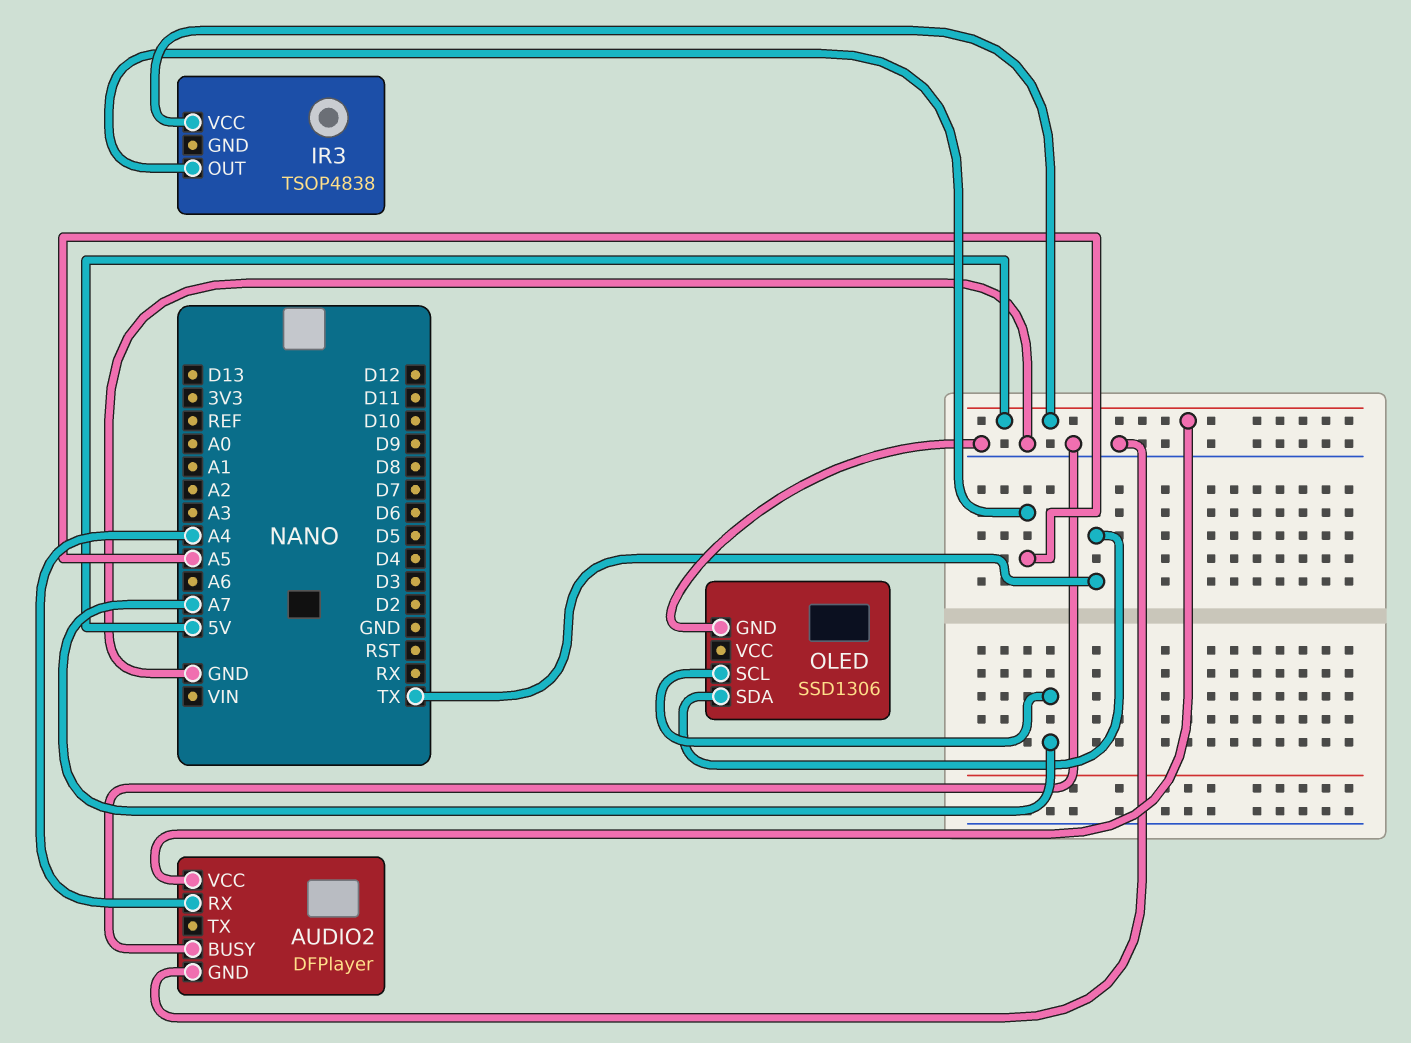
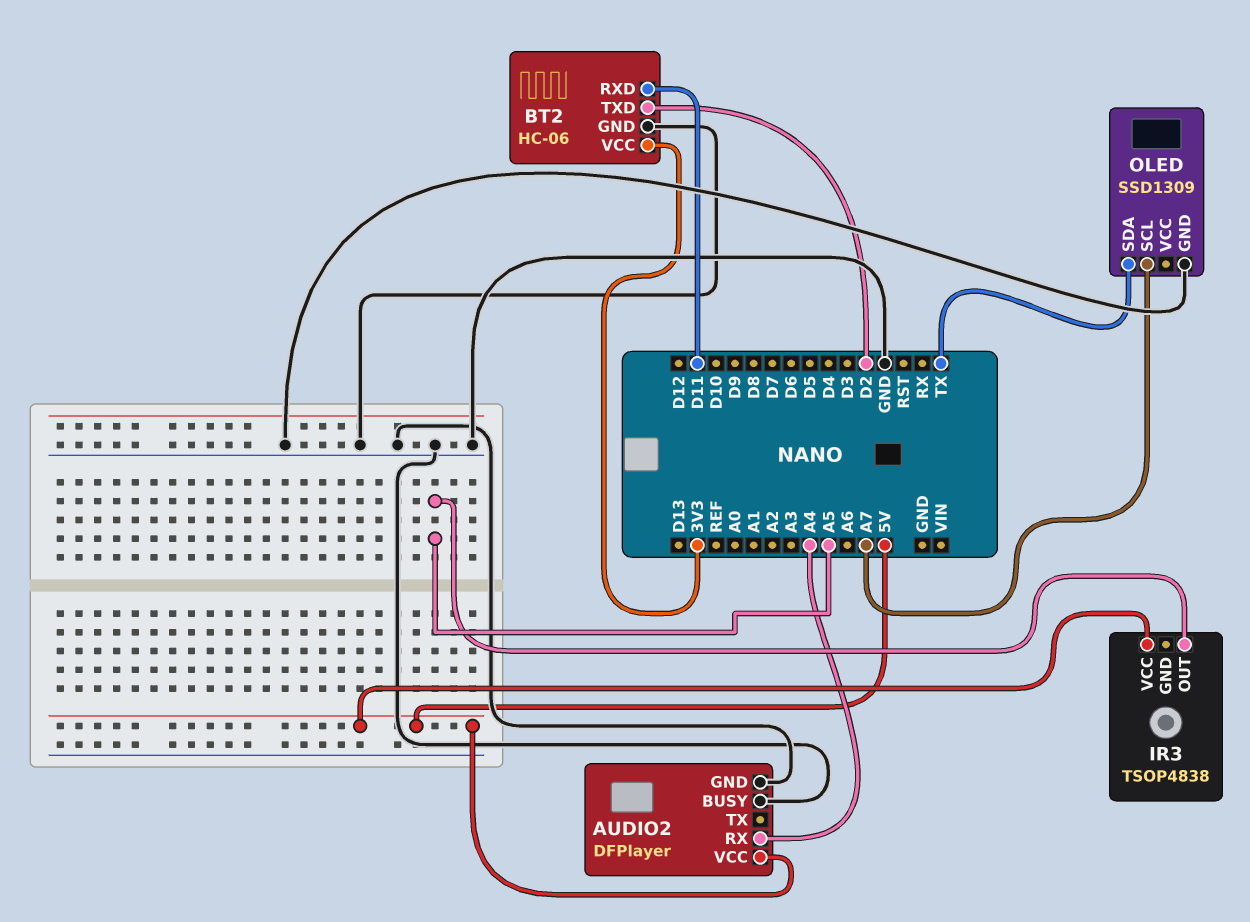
BT2: none -> HC-06
BT2 pin GND: none -> GND
BT2 pin RXD: none -> D11
BT2 pin TXD: none -> D2
BT2 pin VCC: none -> 3V3
OLED: SSD1306 -> SSD1309

